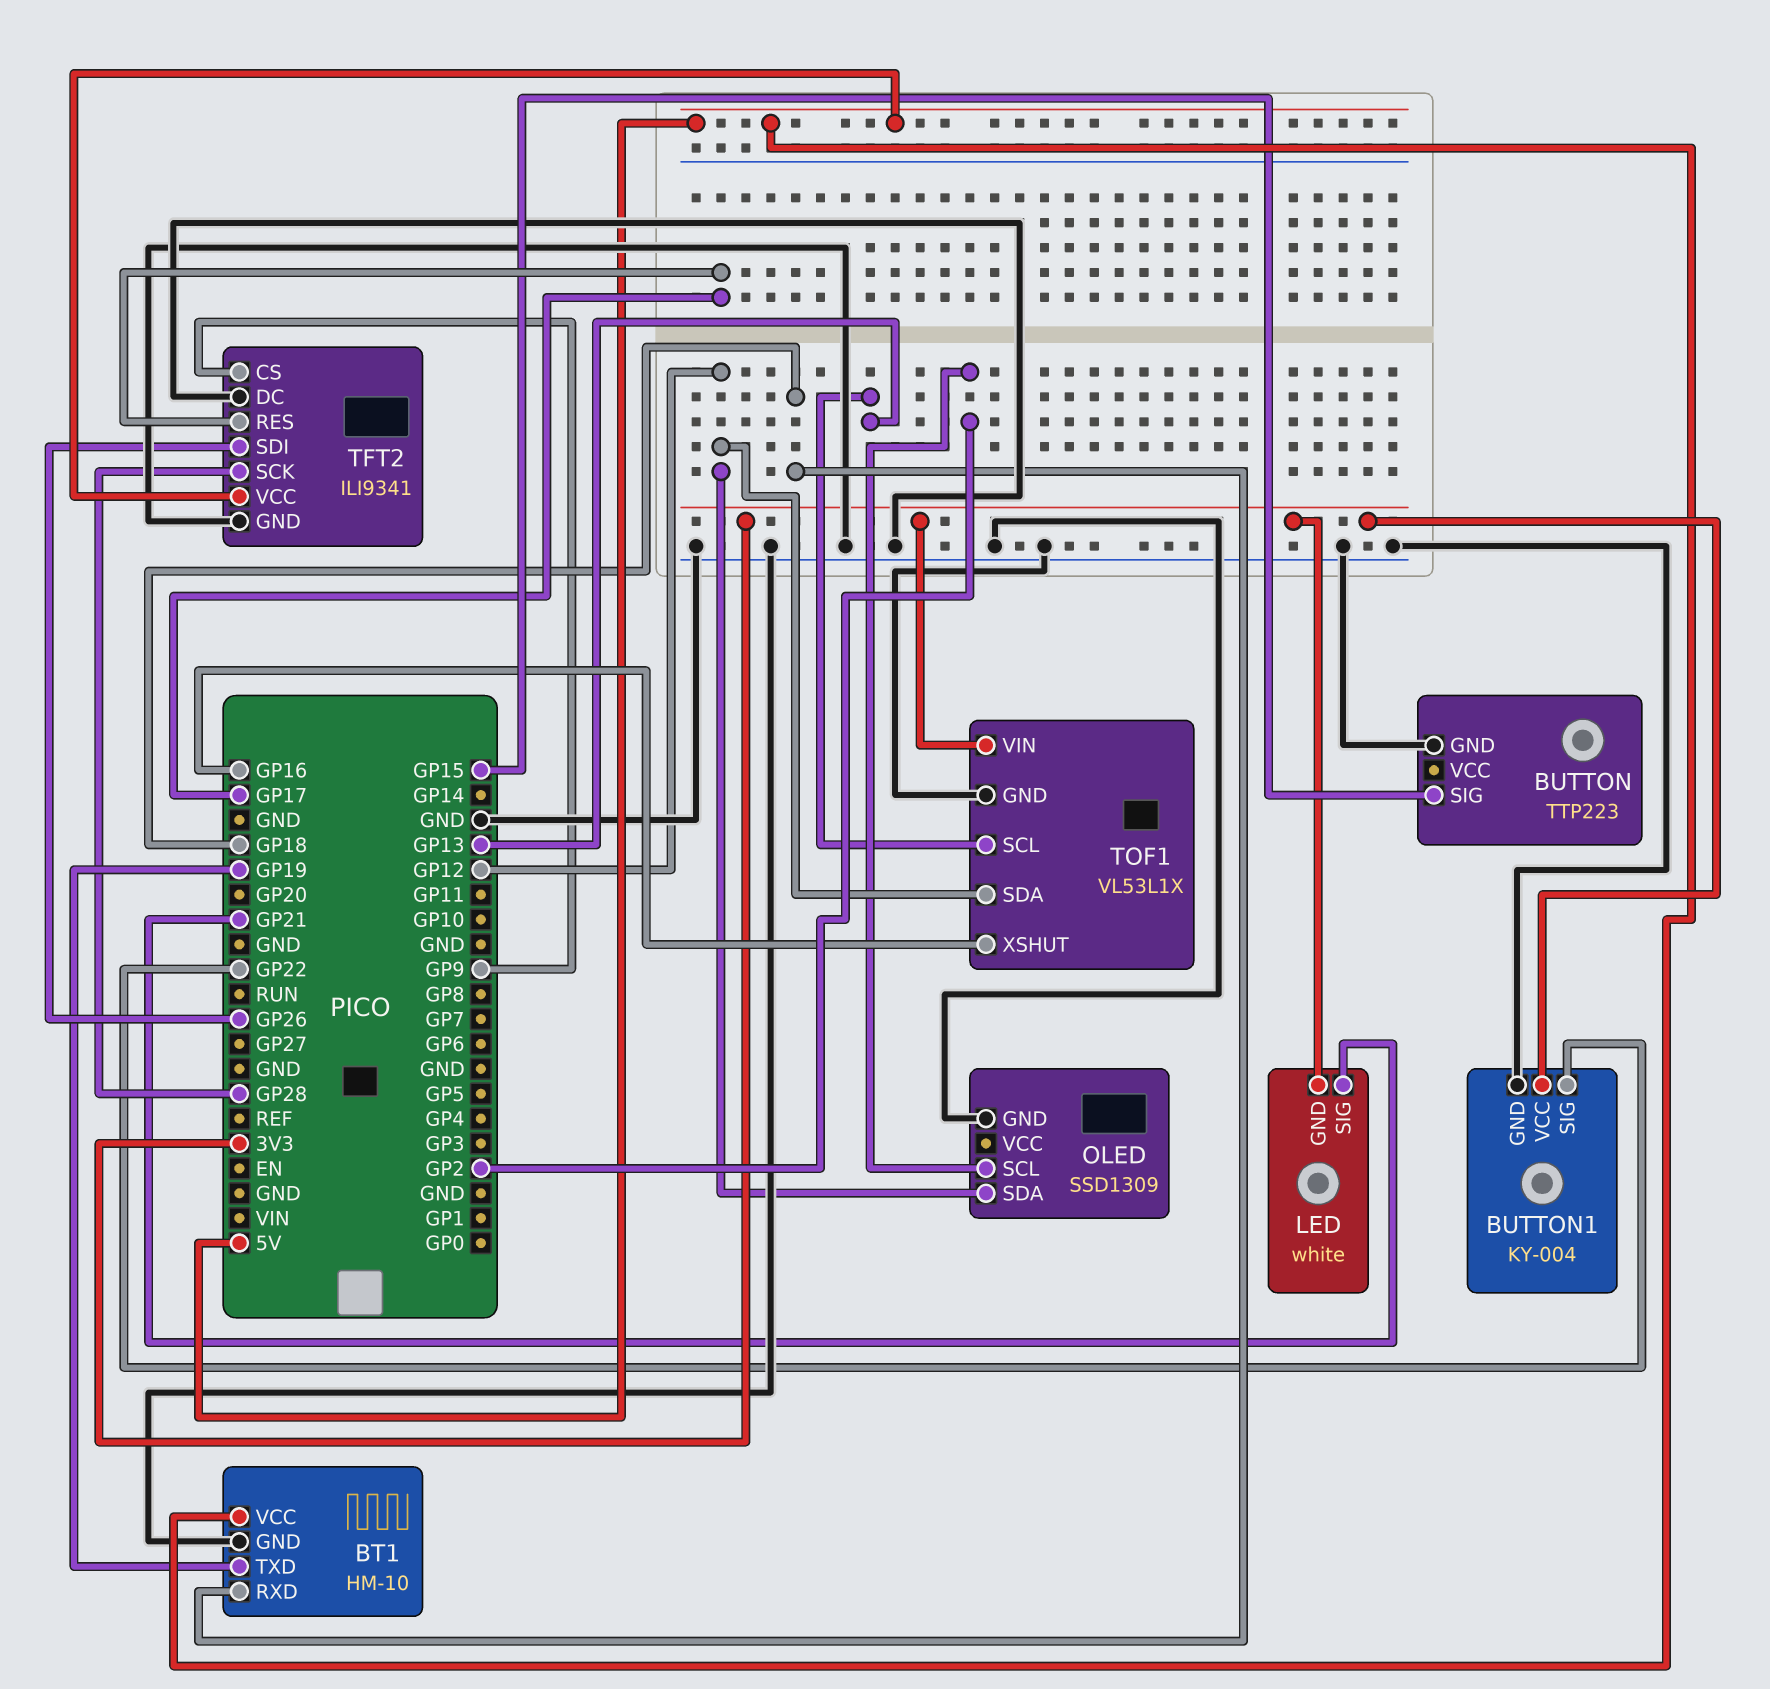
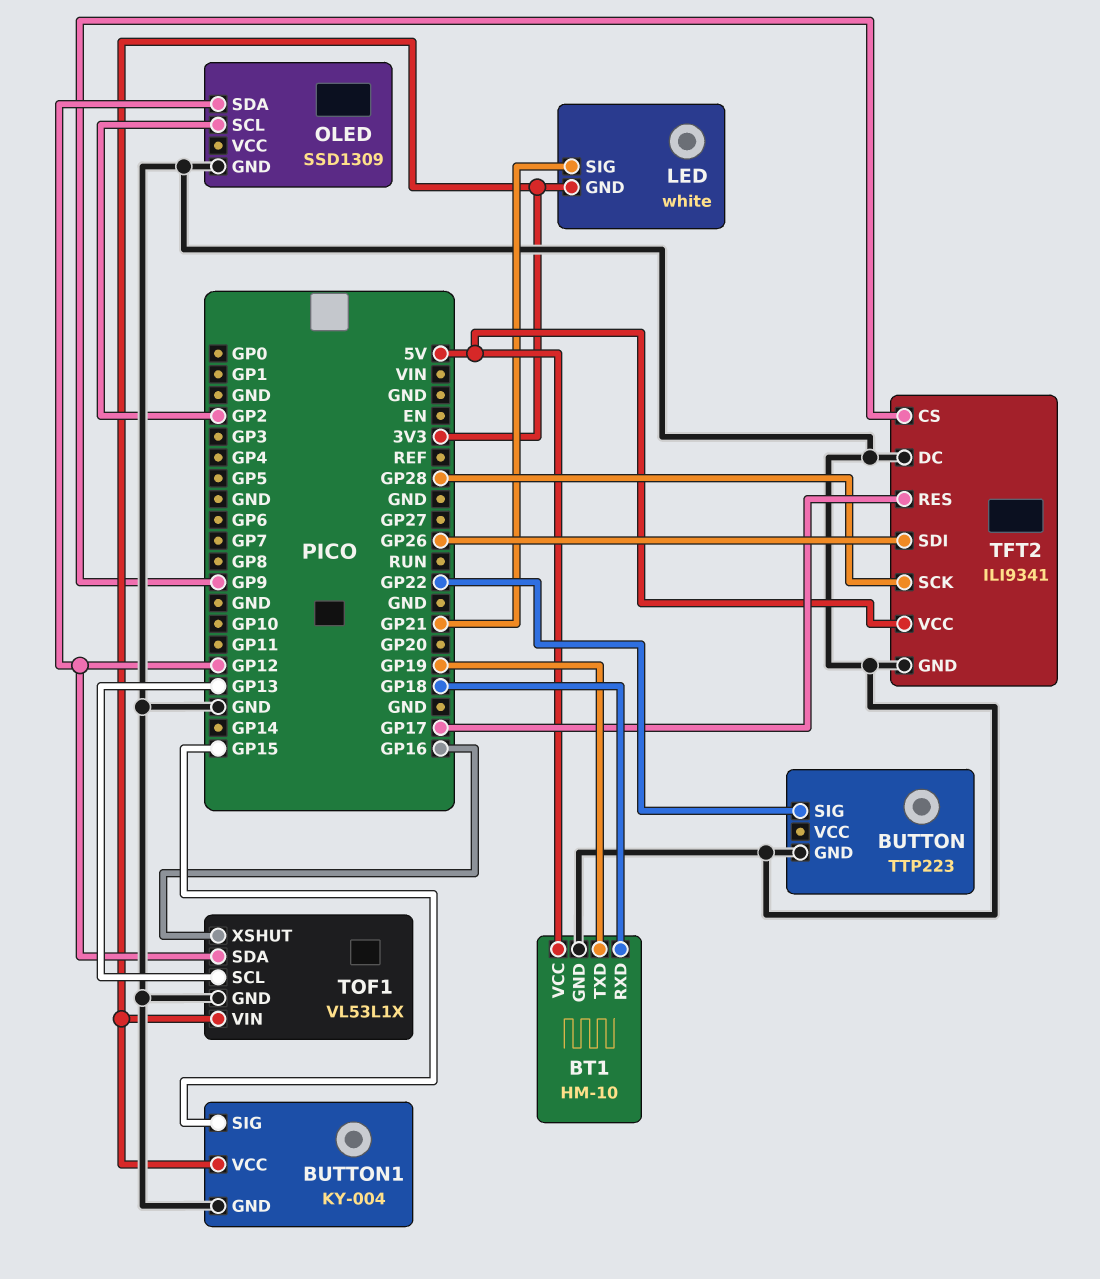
BUTTON pin SIG: GP15 -> GP22
BUTTON1 pin SIG: GP22 -> GP15

